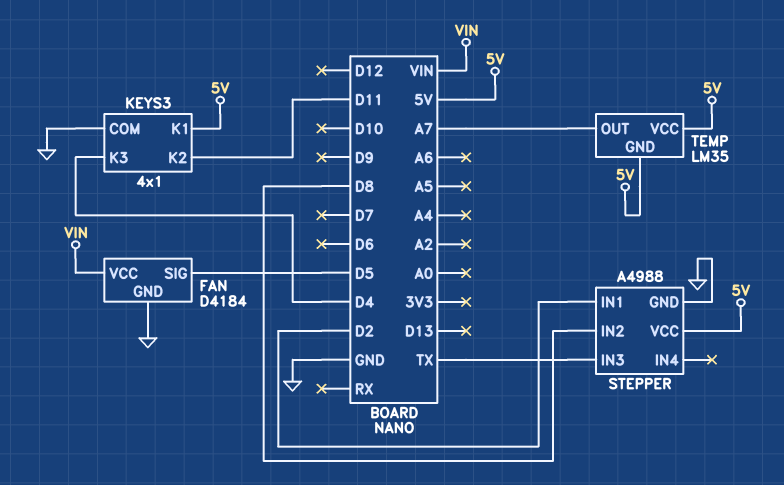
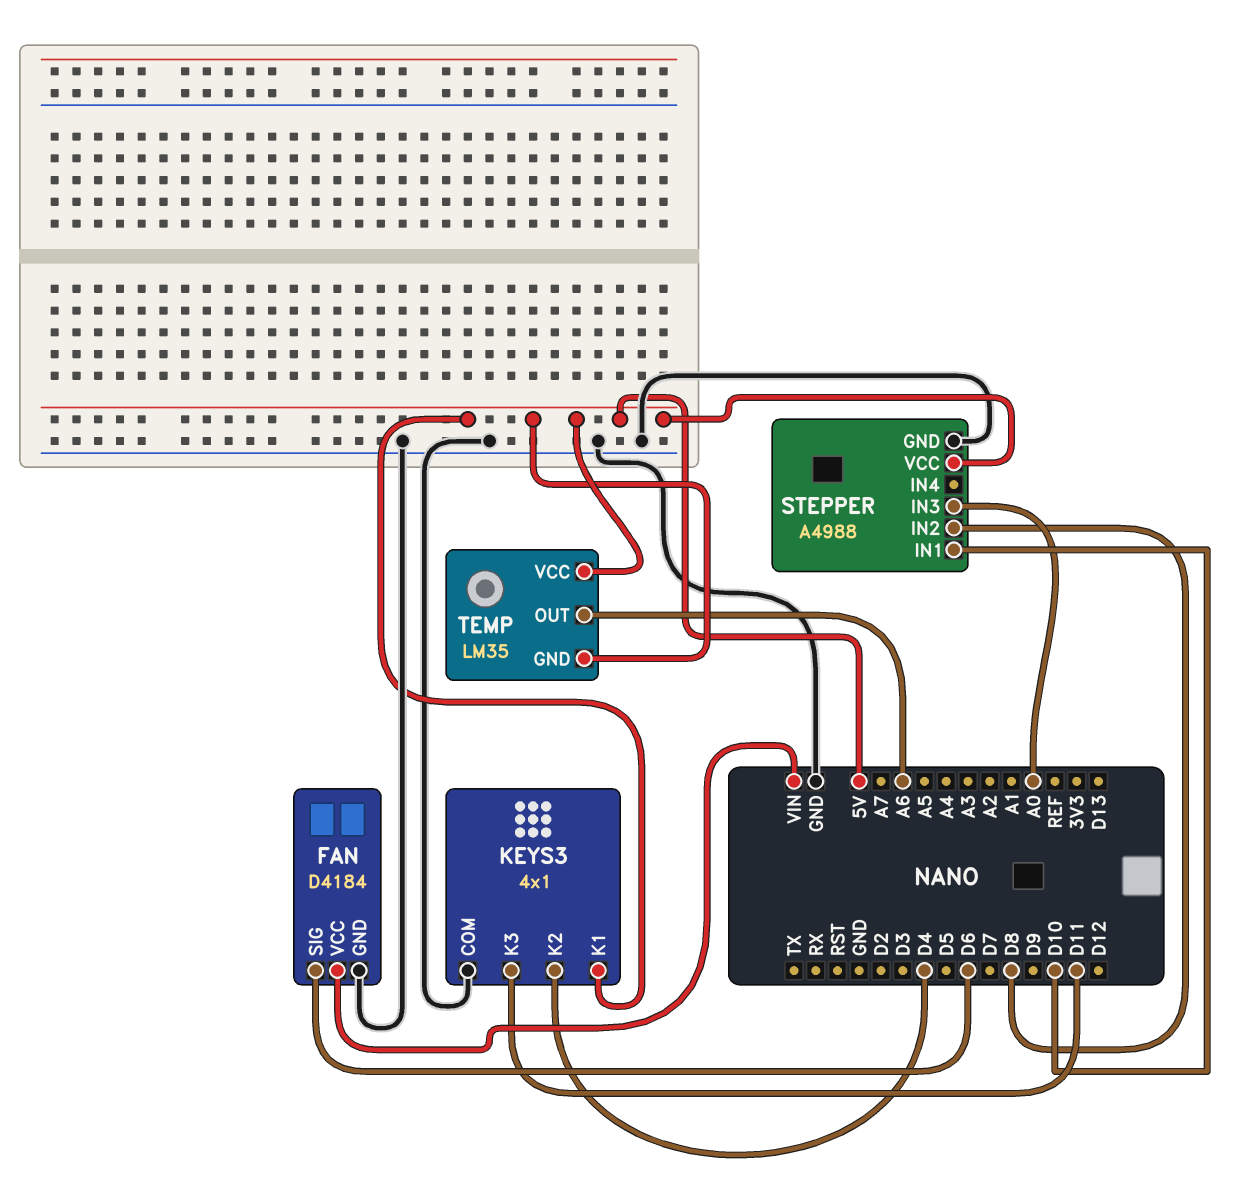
FAN pin SIG: D5 -> D6
KEYS3 pin K2: D11 -> D4
KEYS3 pin K3: D4 -> D11
STEPPER pin IN1: D2 -> D10
STEPPER pin IN3: TX -> A0
TEMP pin OUT: A7 -> A6

